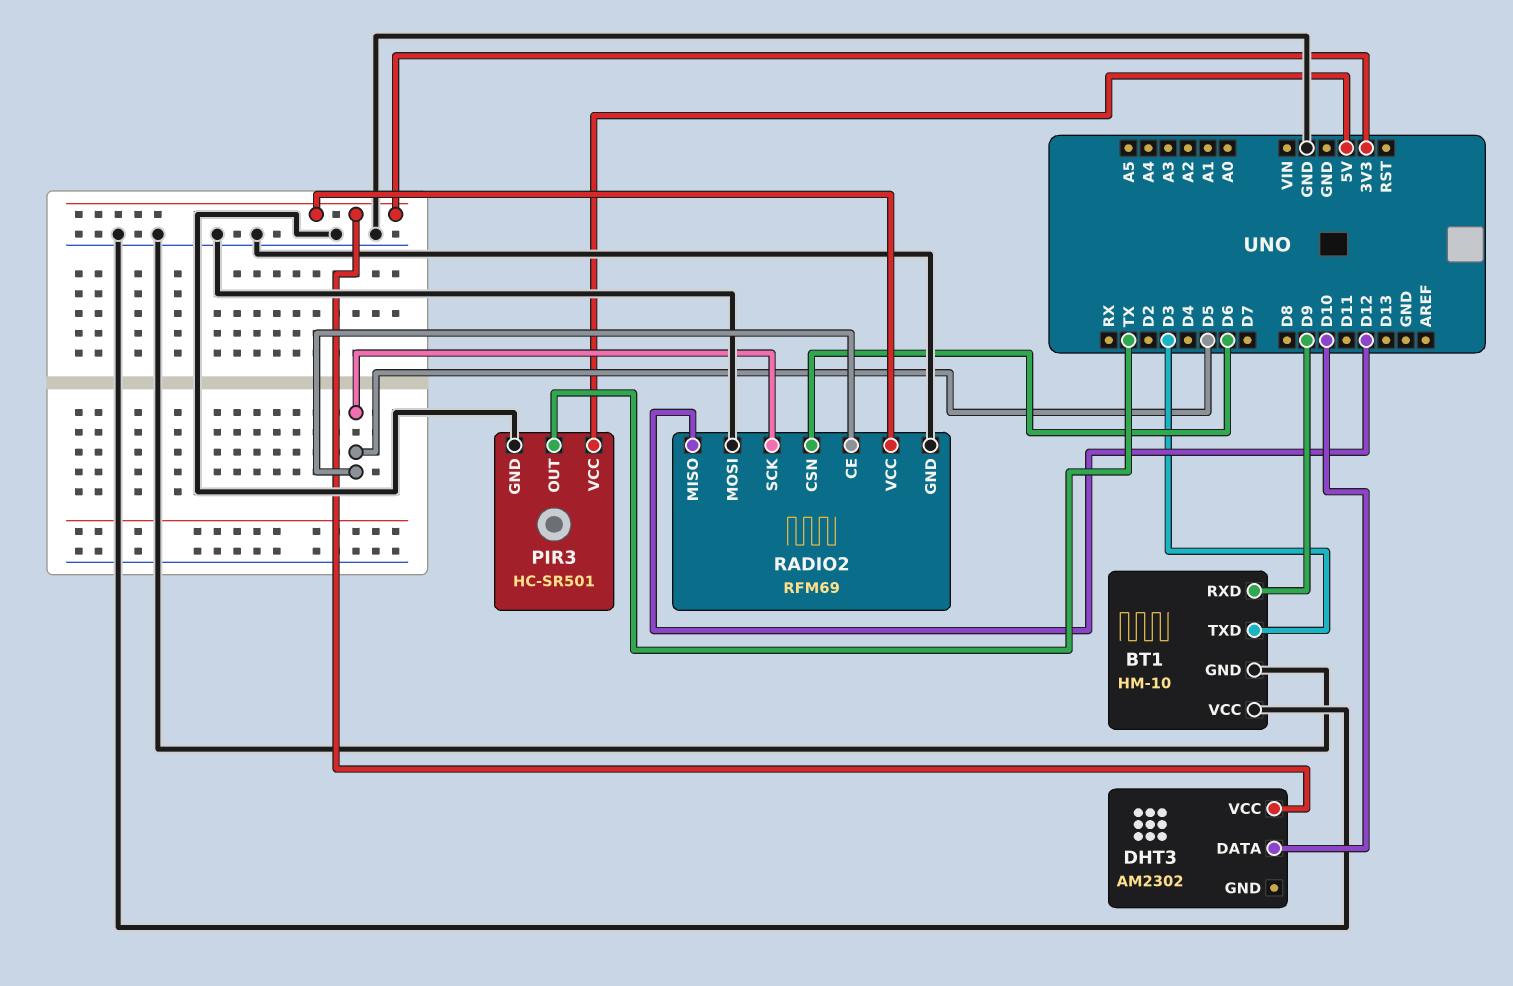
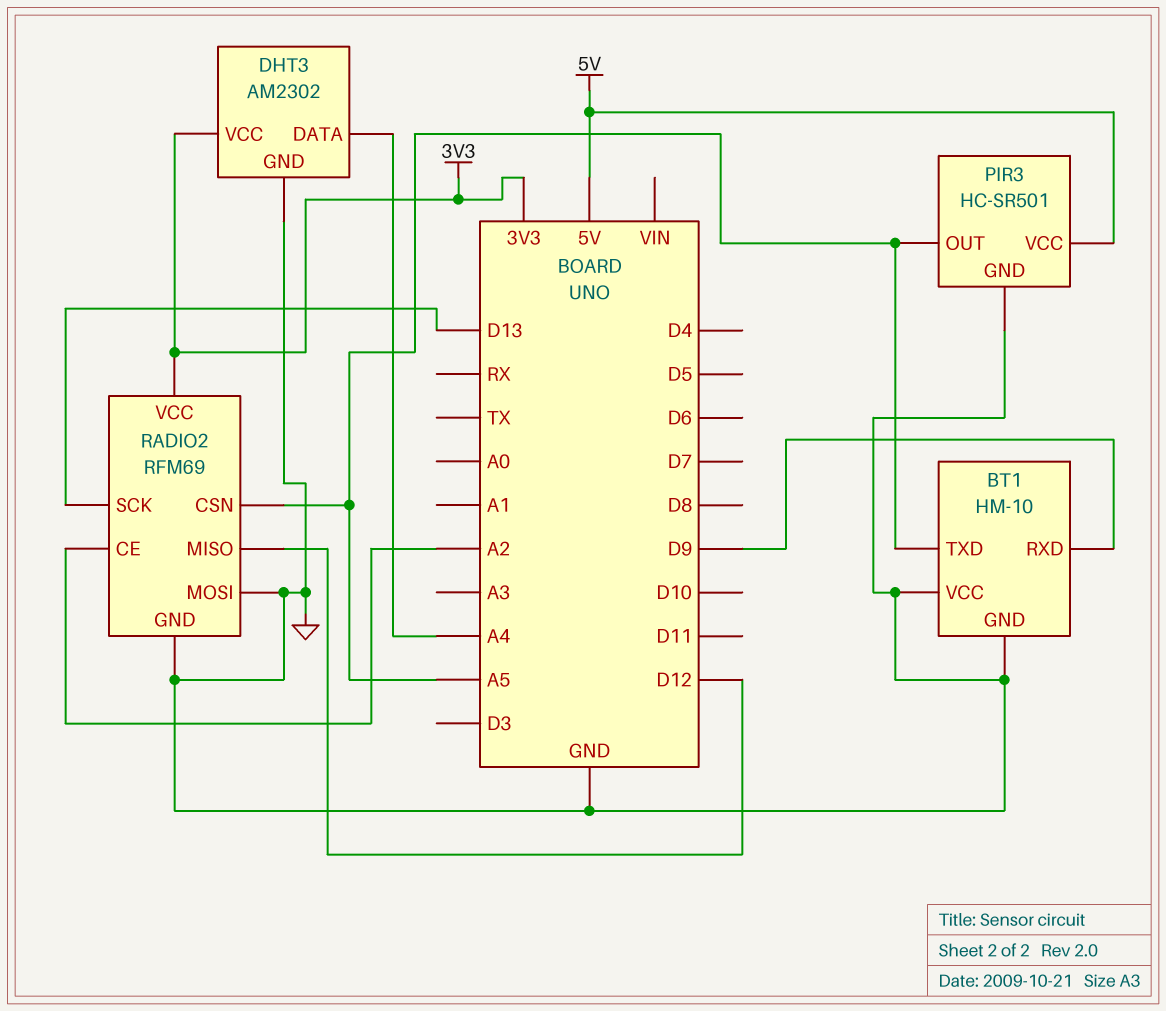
BT1 pin TXD: D3 -> A5
DHT3 pin DATA: D10 -> A4
DHT3 pin GND: none -> GND
PIR3 pin OUT: TX -> A5
RADIO2 pin CE: D5 -> A2
RADIO2 pin CSN: D6 -> A5
RADIO2 pin SCK: D5 -> D13

